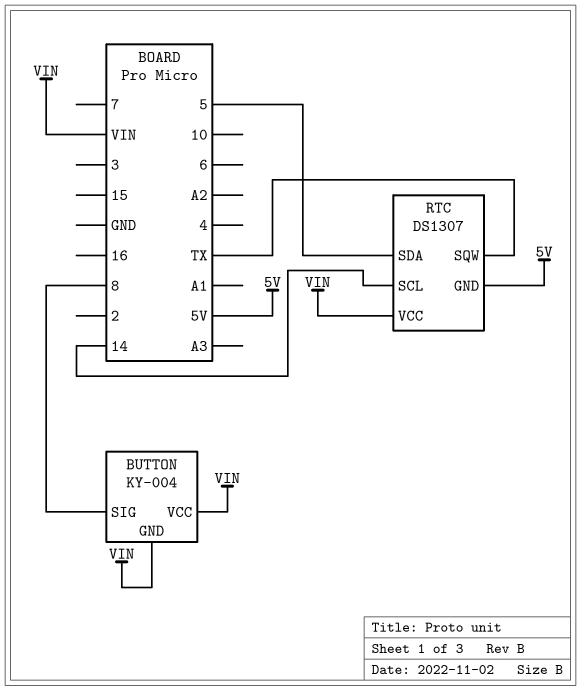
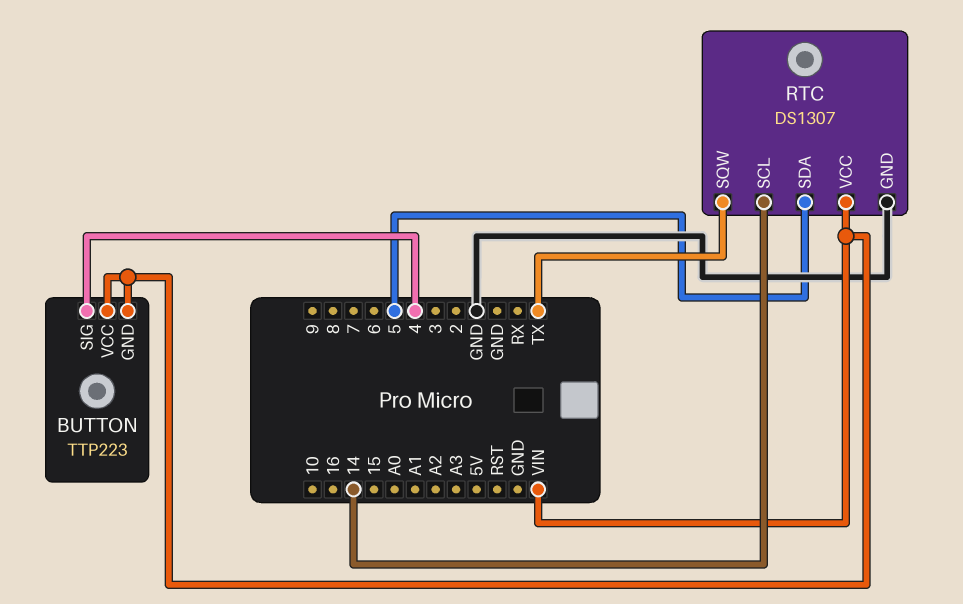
BUTTON: KY-004 -> TTP223
BUTTON pin SIG: 8 -> 4
RTC pin GND: 5V -> GND

